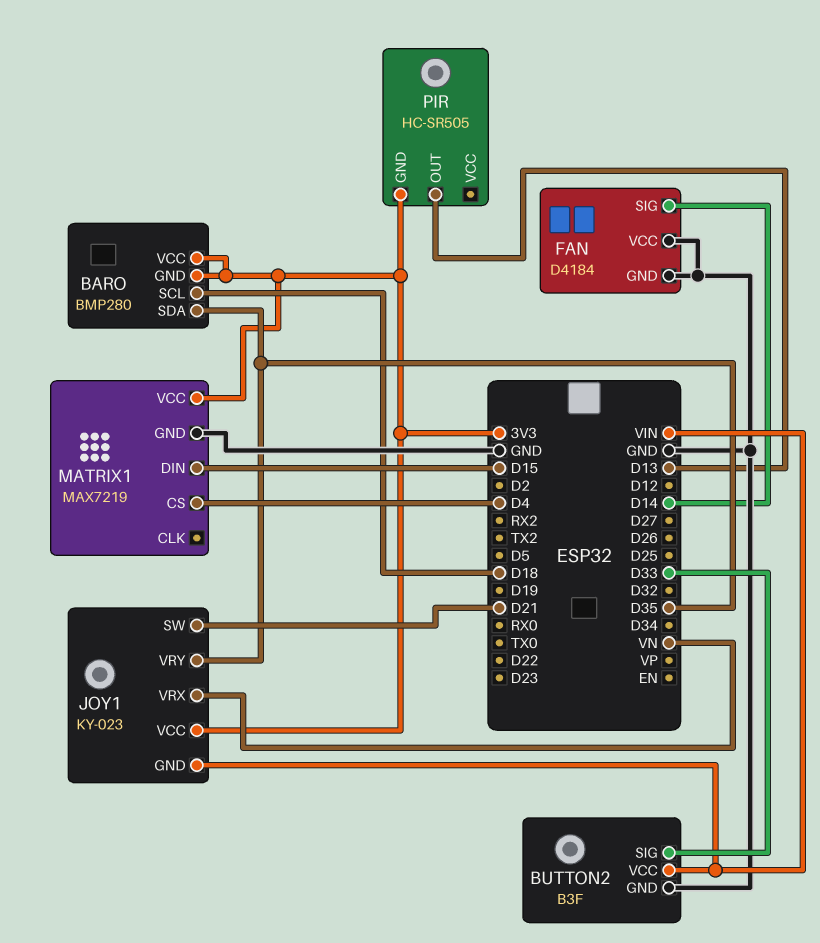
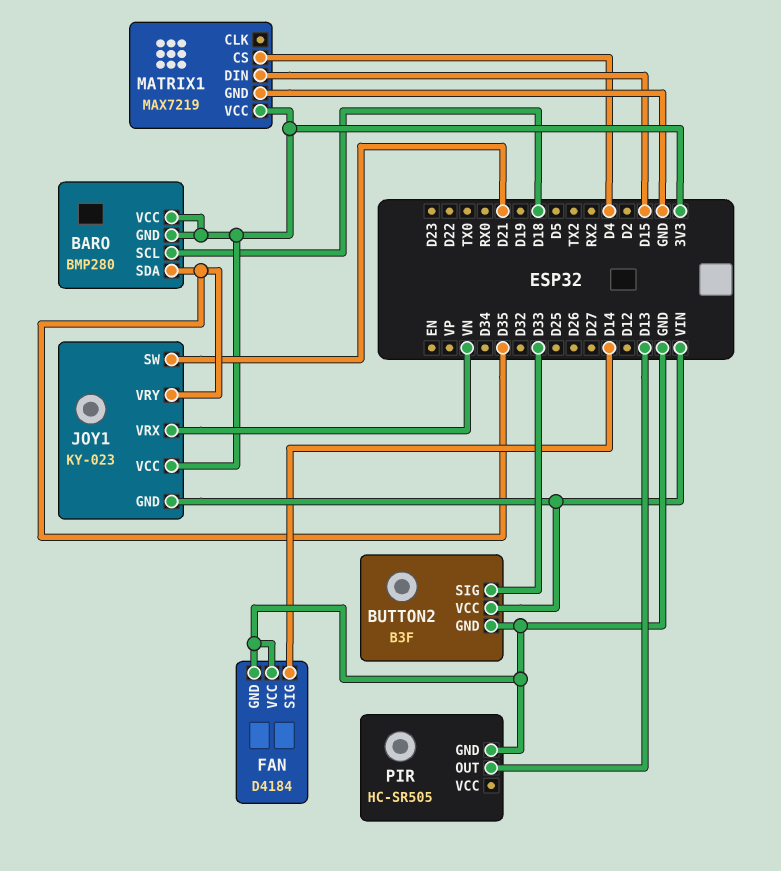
PIR pin GND: 3V3 -> GND

